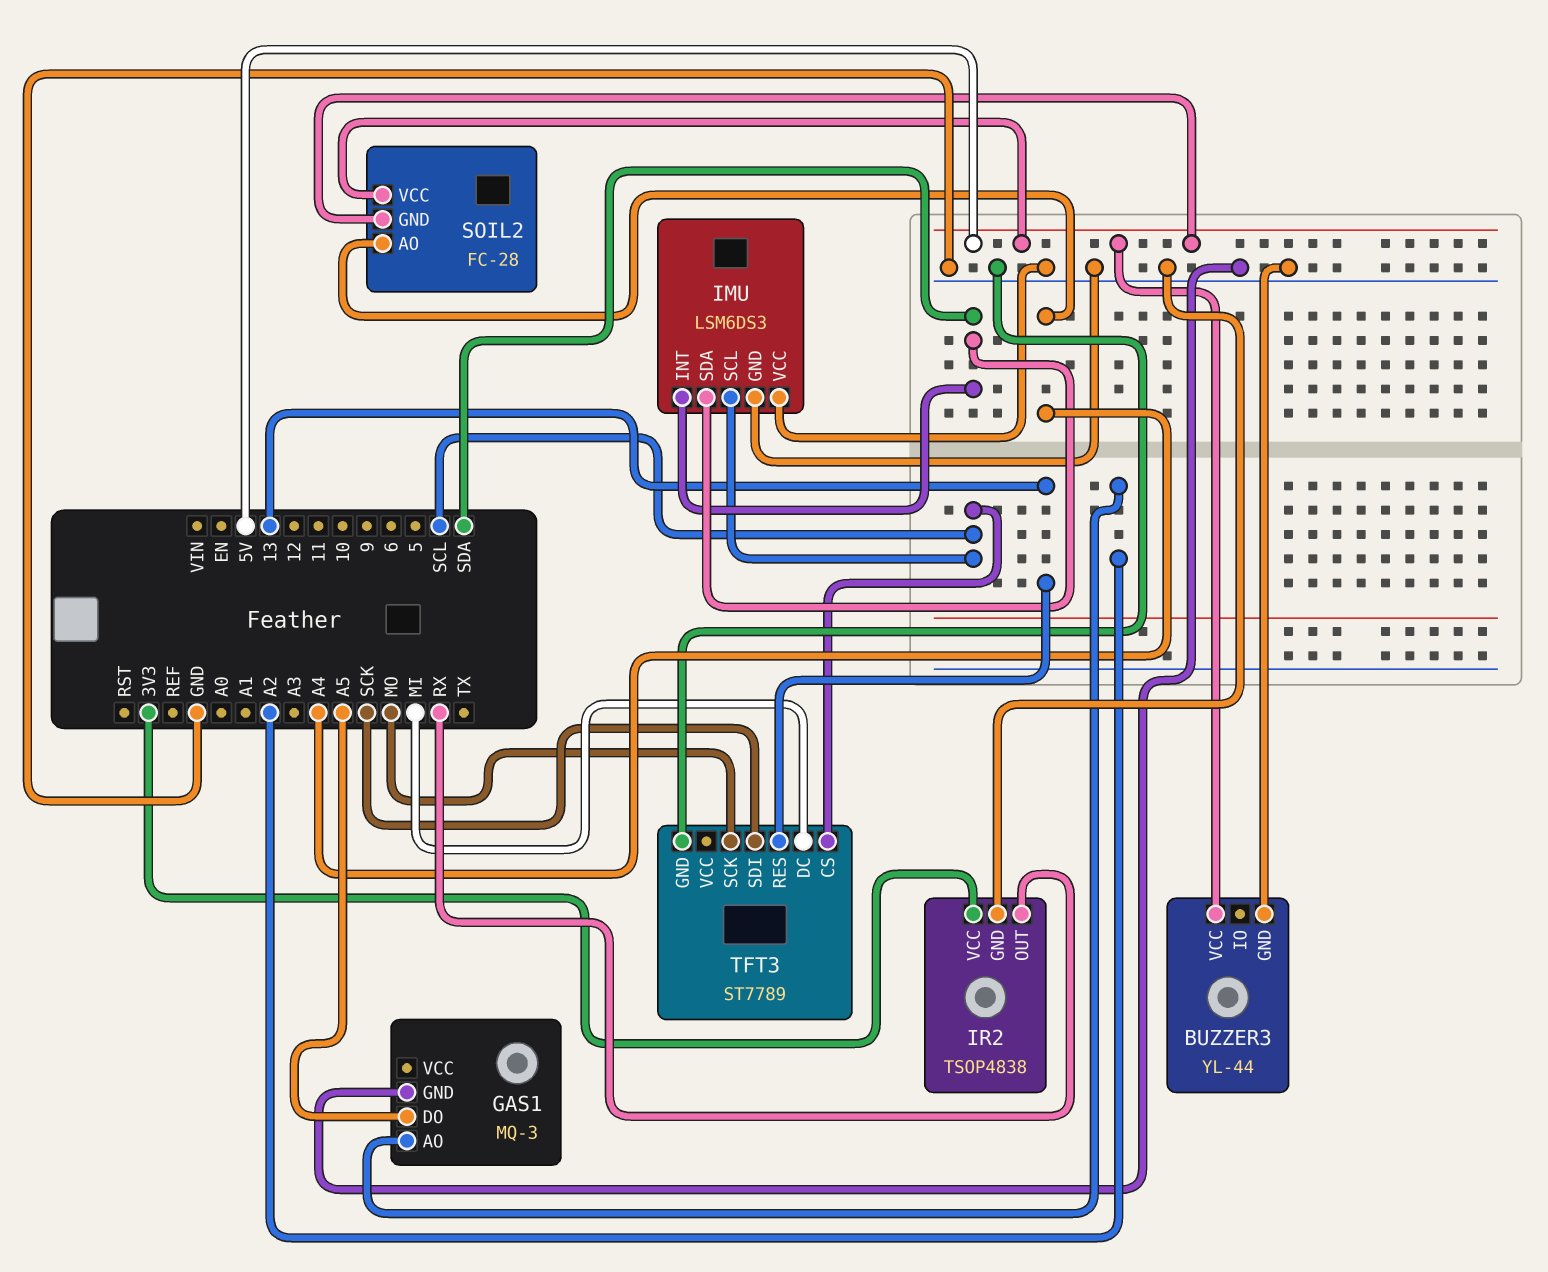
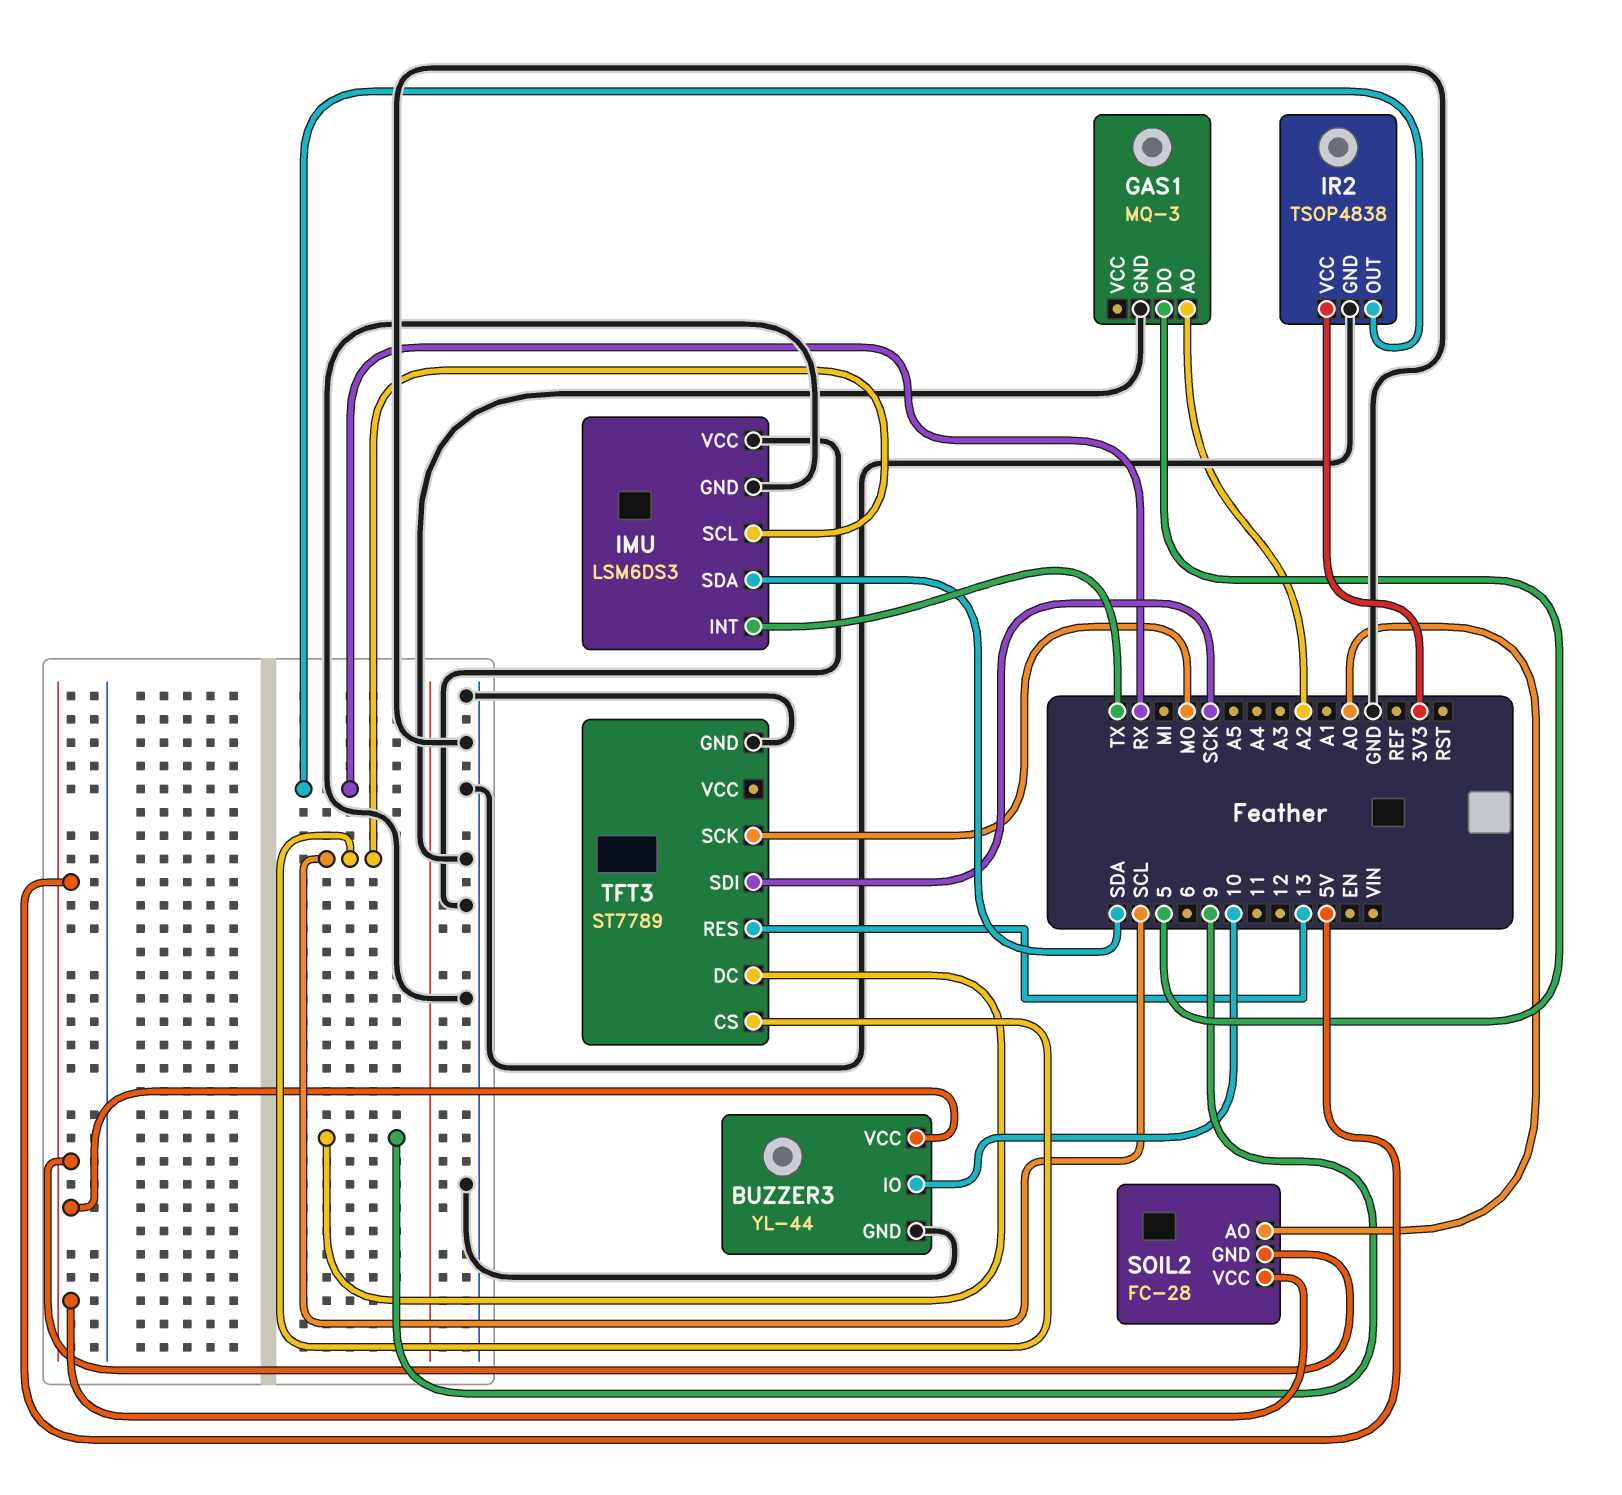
BUZZER3 pin IO: none -> 10
GAS1 pin DO: A5 -> 5
IMU pin INT: SDA -> TX
SOIL2 pin AO: A4 -> A0
TFT3 pin DC: MI -> 9

